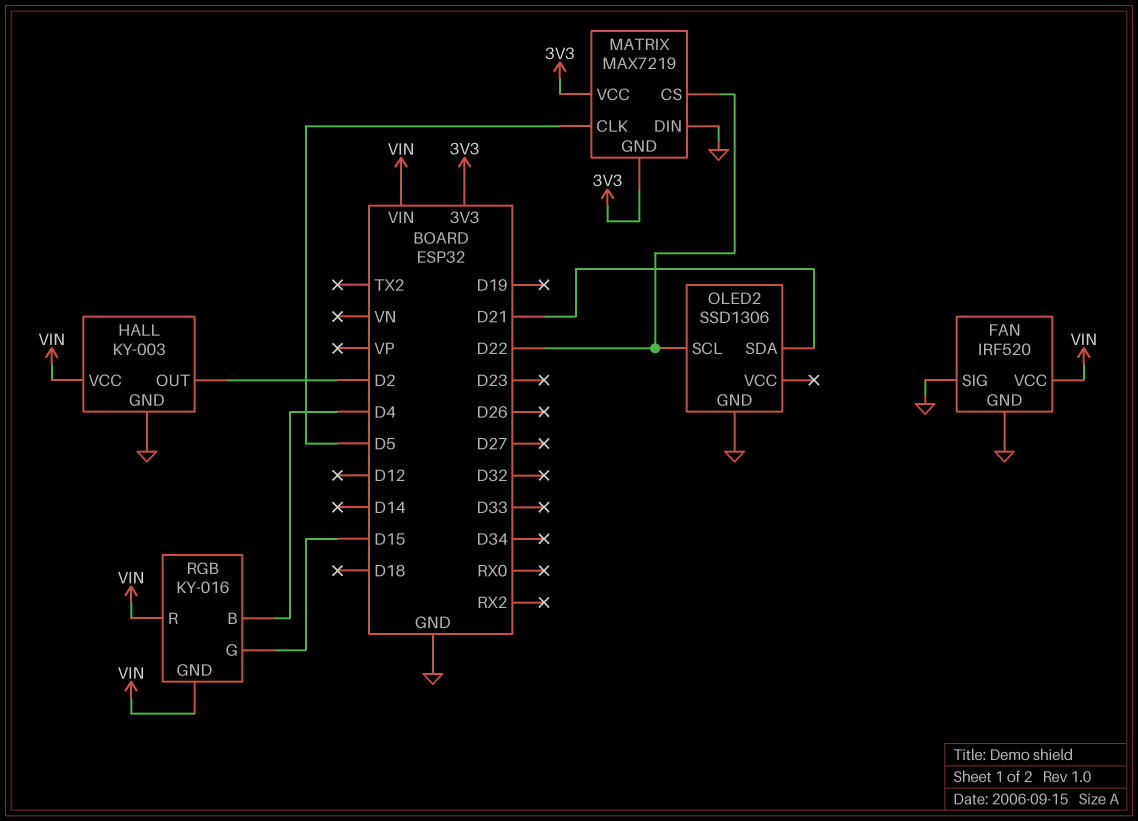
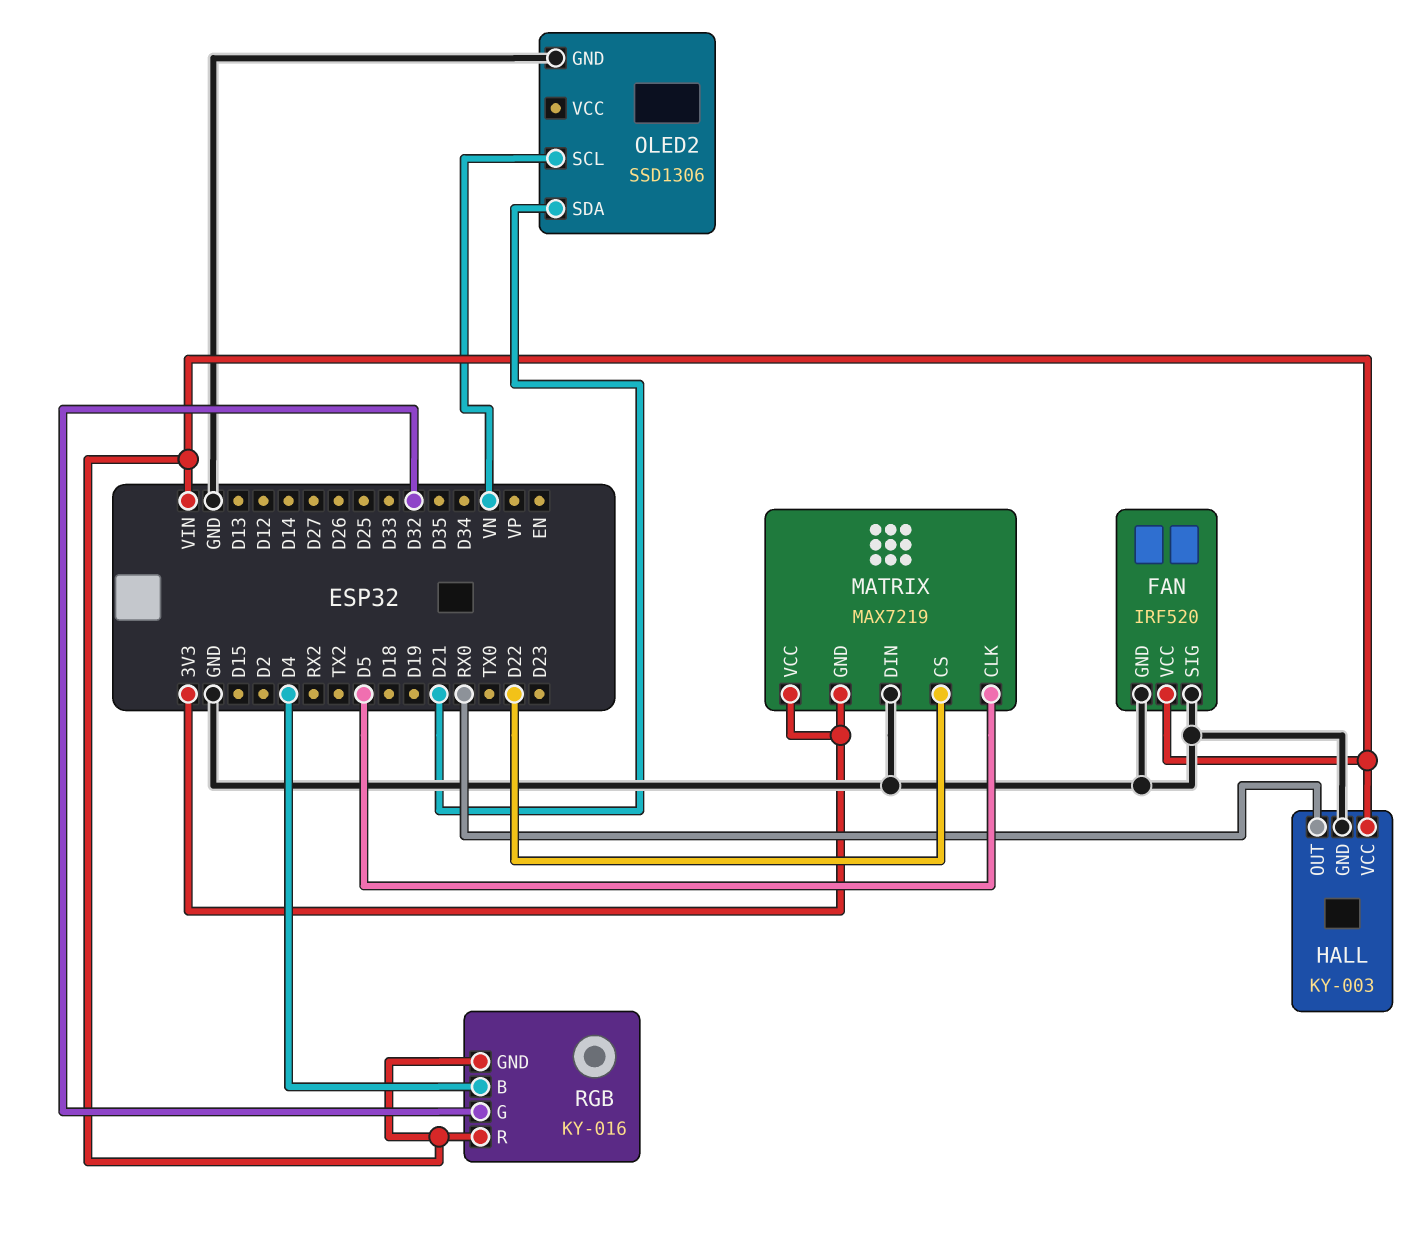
HALL pin OUT: D2 -> RX0
OLED2 pin SCL: D22 -> VN
RGB pin G: D15 -> D32

